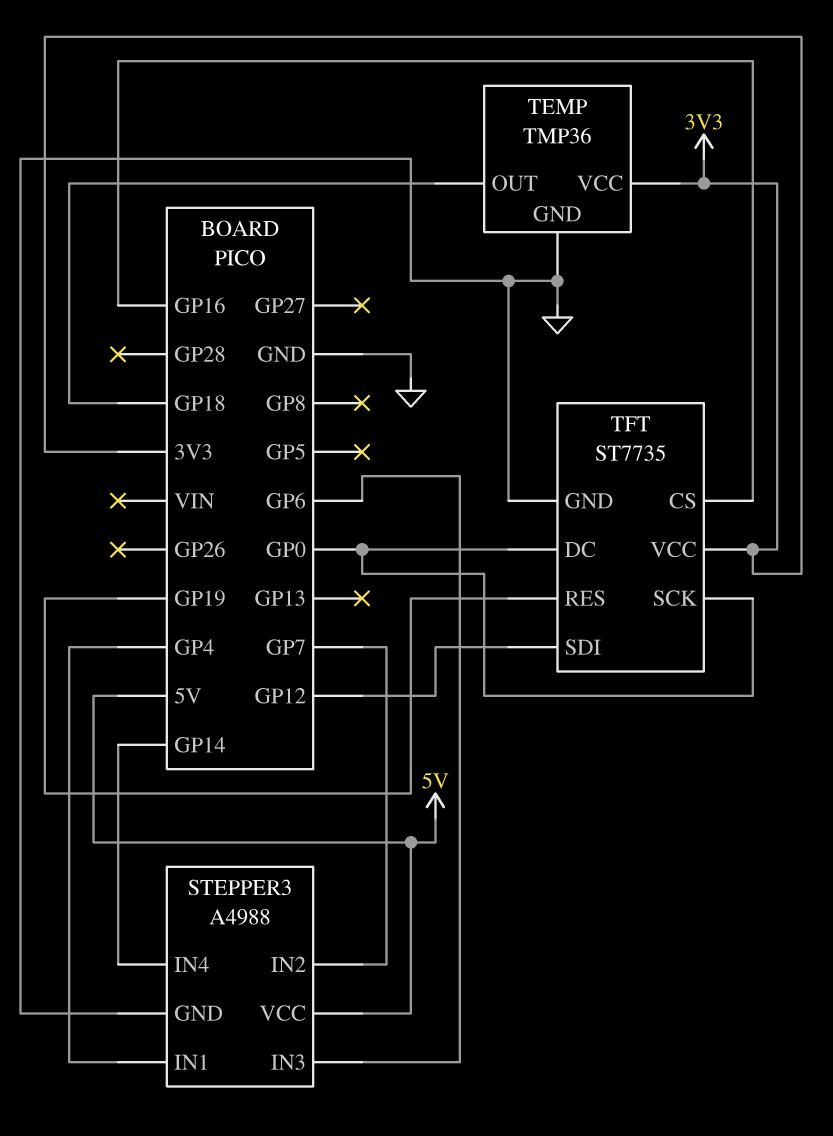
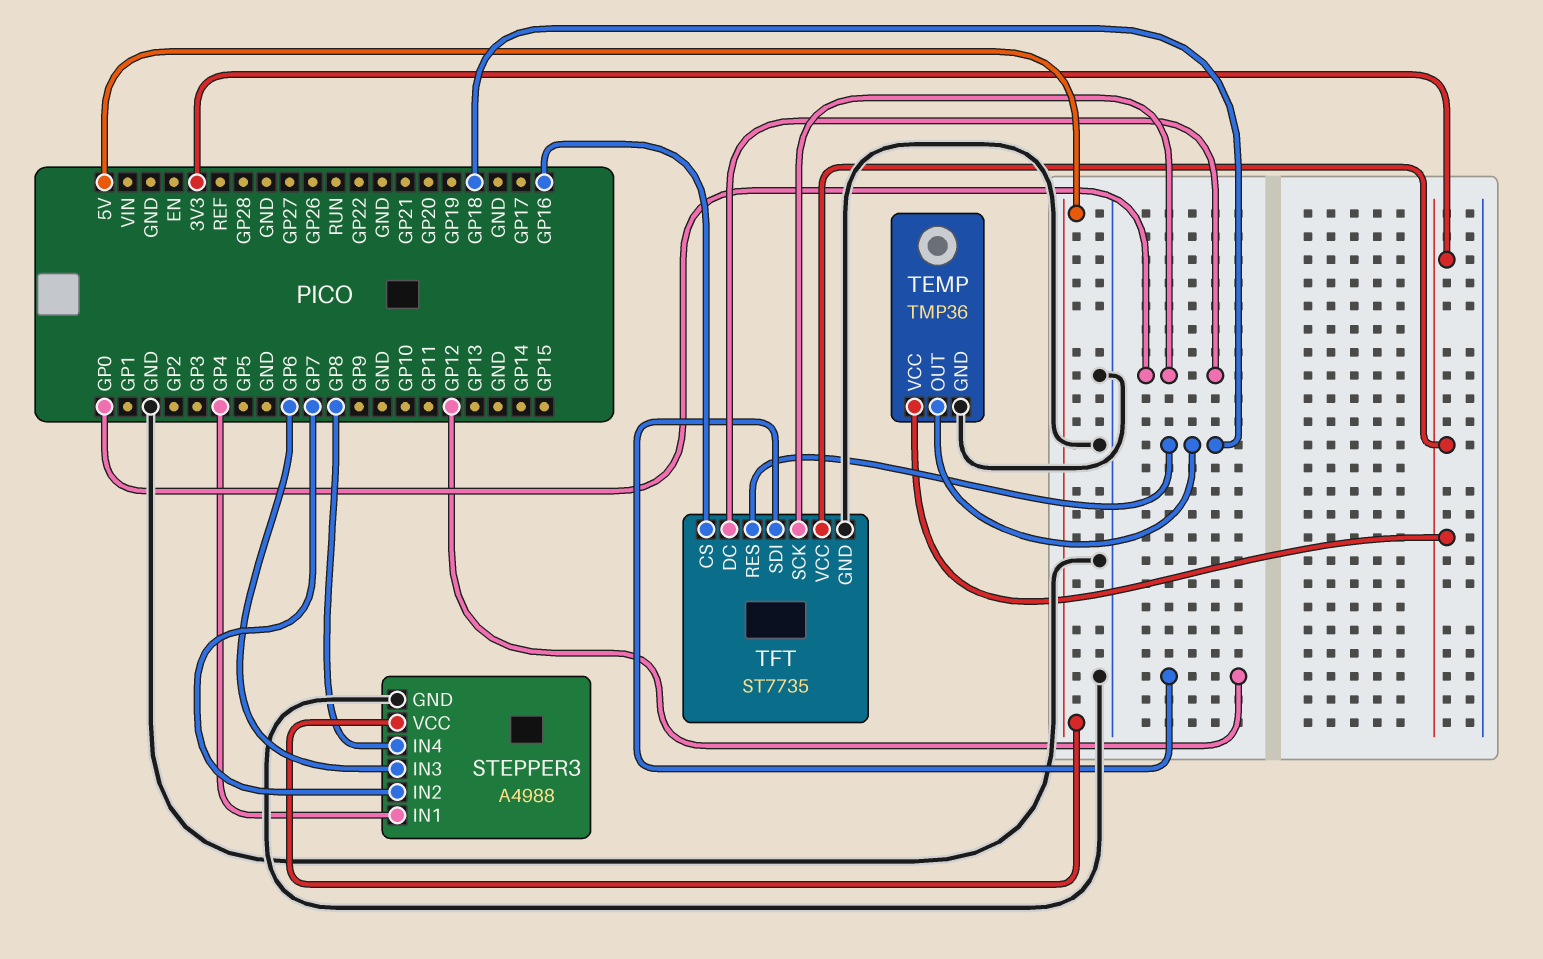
STEPPER3 pin IN4: GP14 -> GP8
TFT pin RES: GP19 -> GP18

